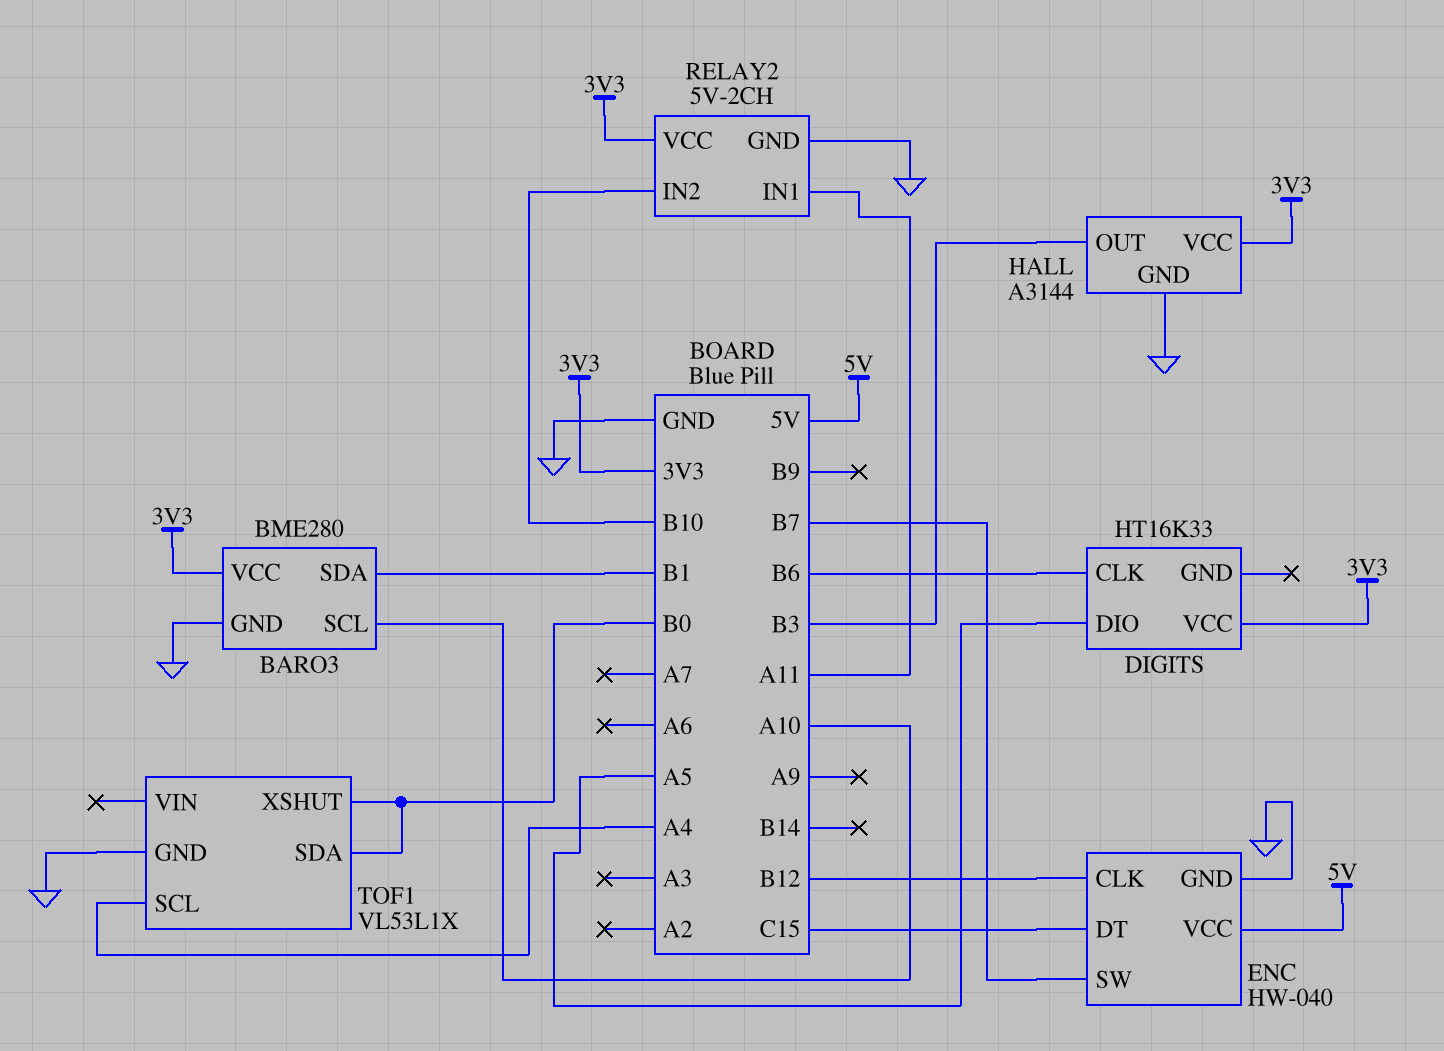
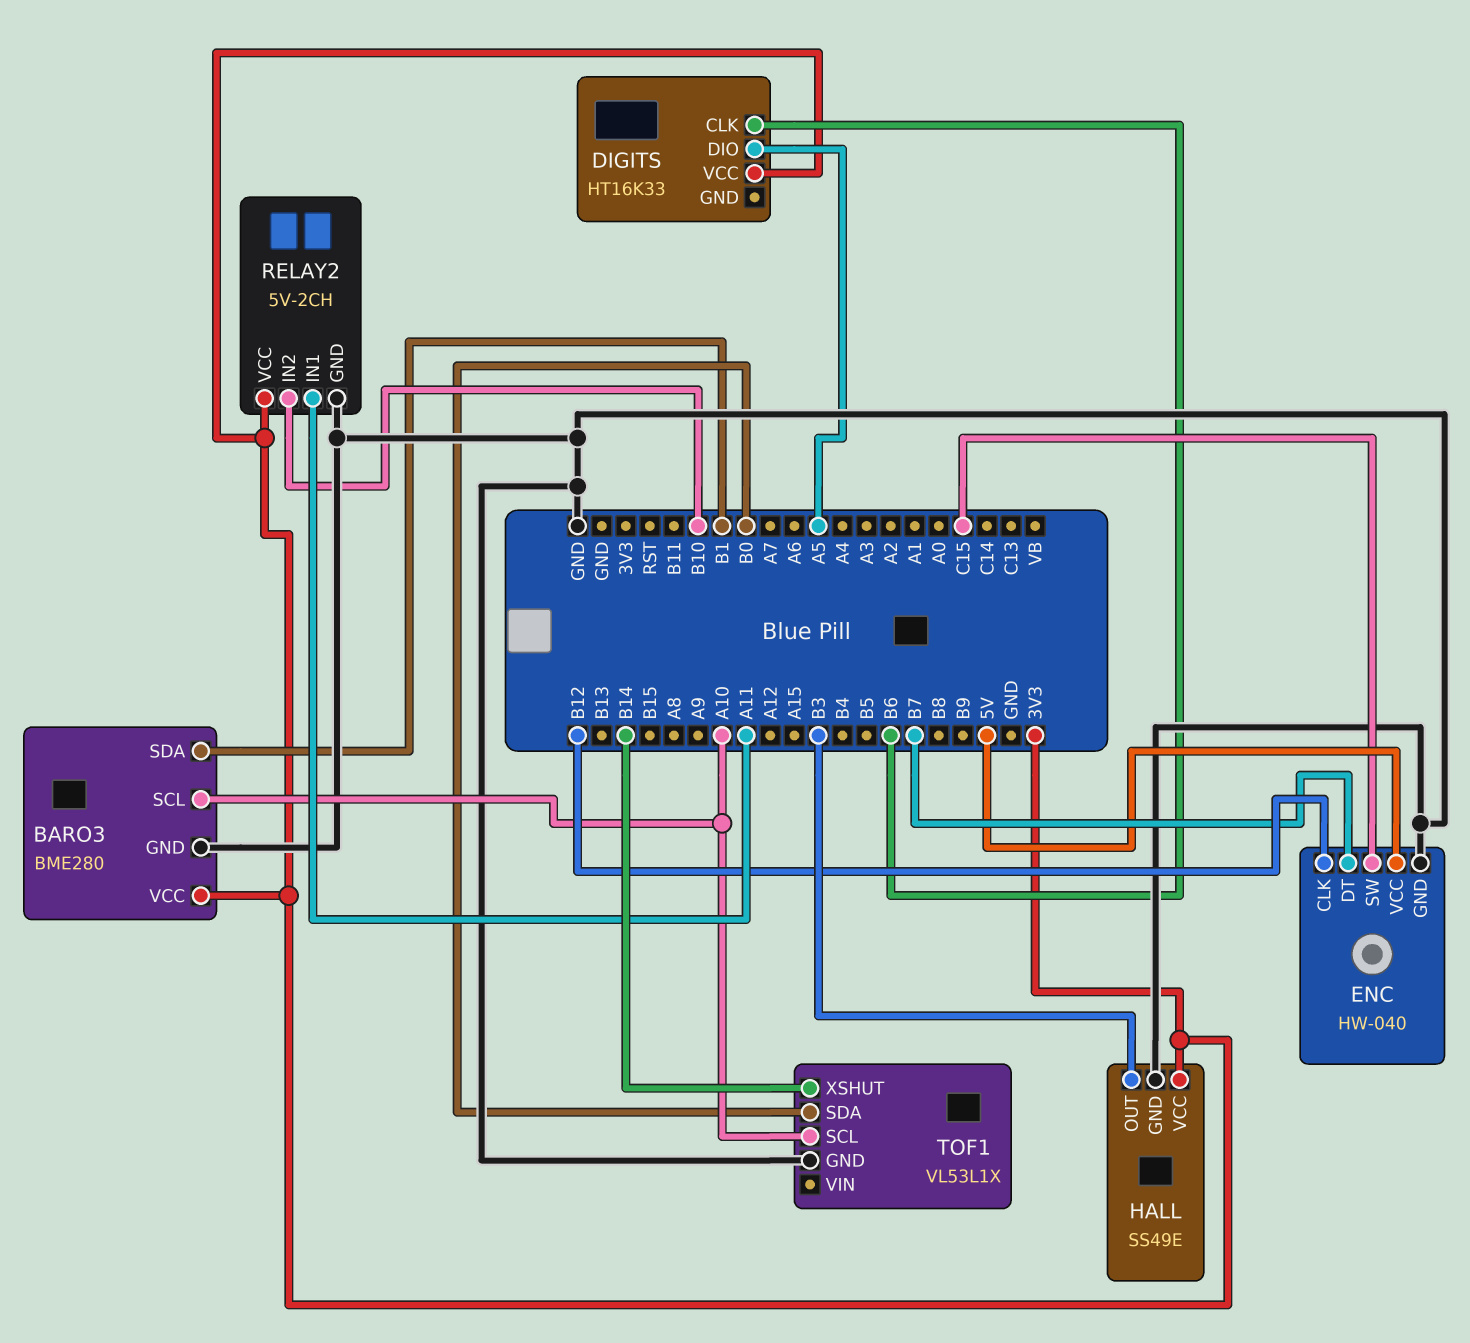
ENC pin DT: C15 -> B7
ENC pin SW: B7 -> C15
HALL: A3144 -> SS49E
TOF1 pin SCL: A4 -> A10
TOF1 pin XSHUT: B0 -> B14

